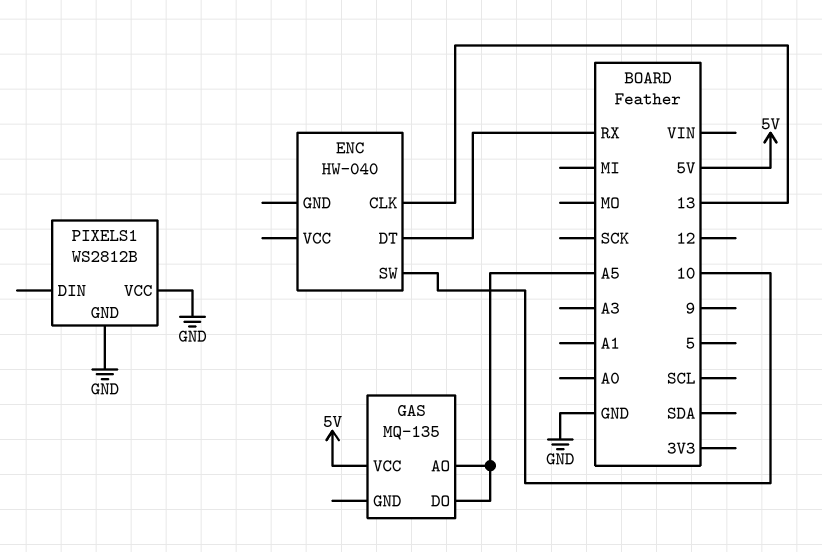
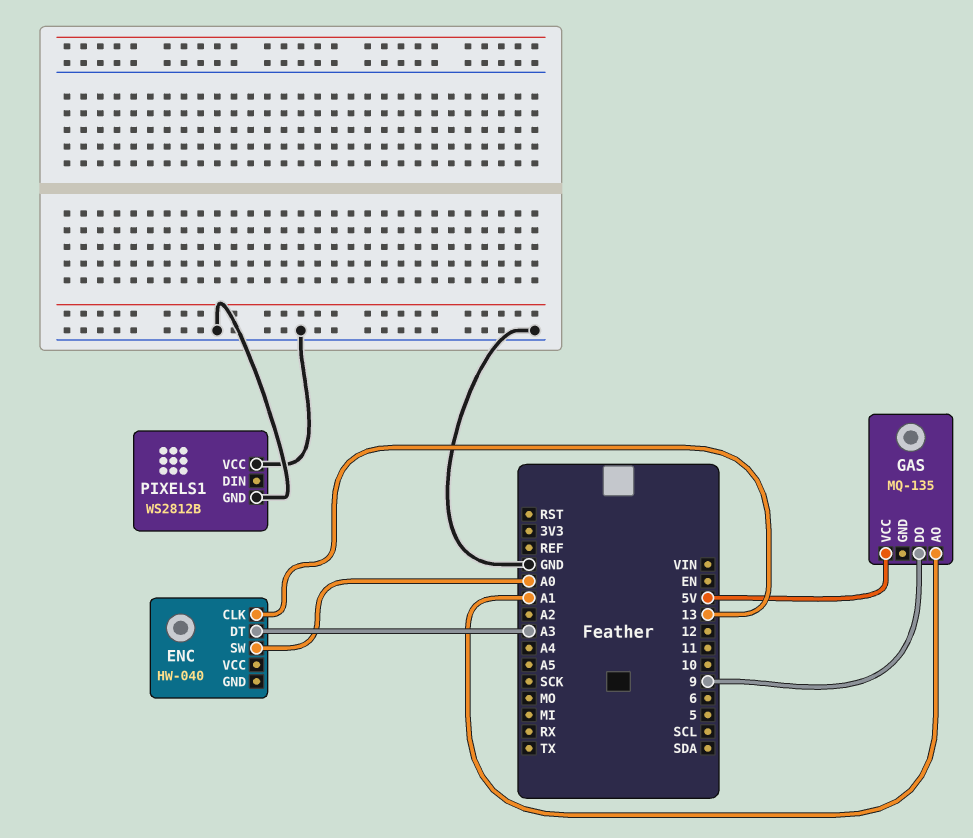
ENC pin DT: RX -> A3
ENC pin SW: 10 -> A0
GAS pin AO: A5 -> A1
GAS pin DO: A5 -> 9

